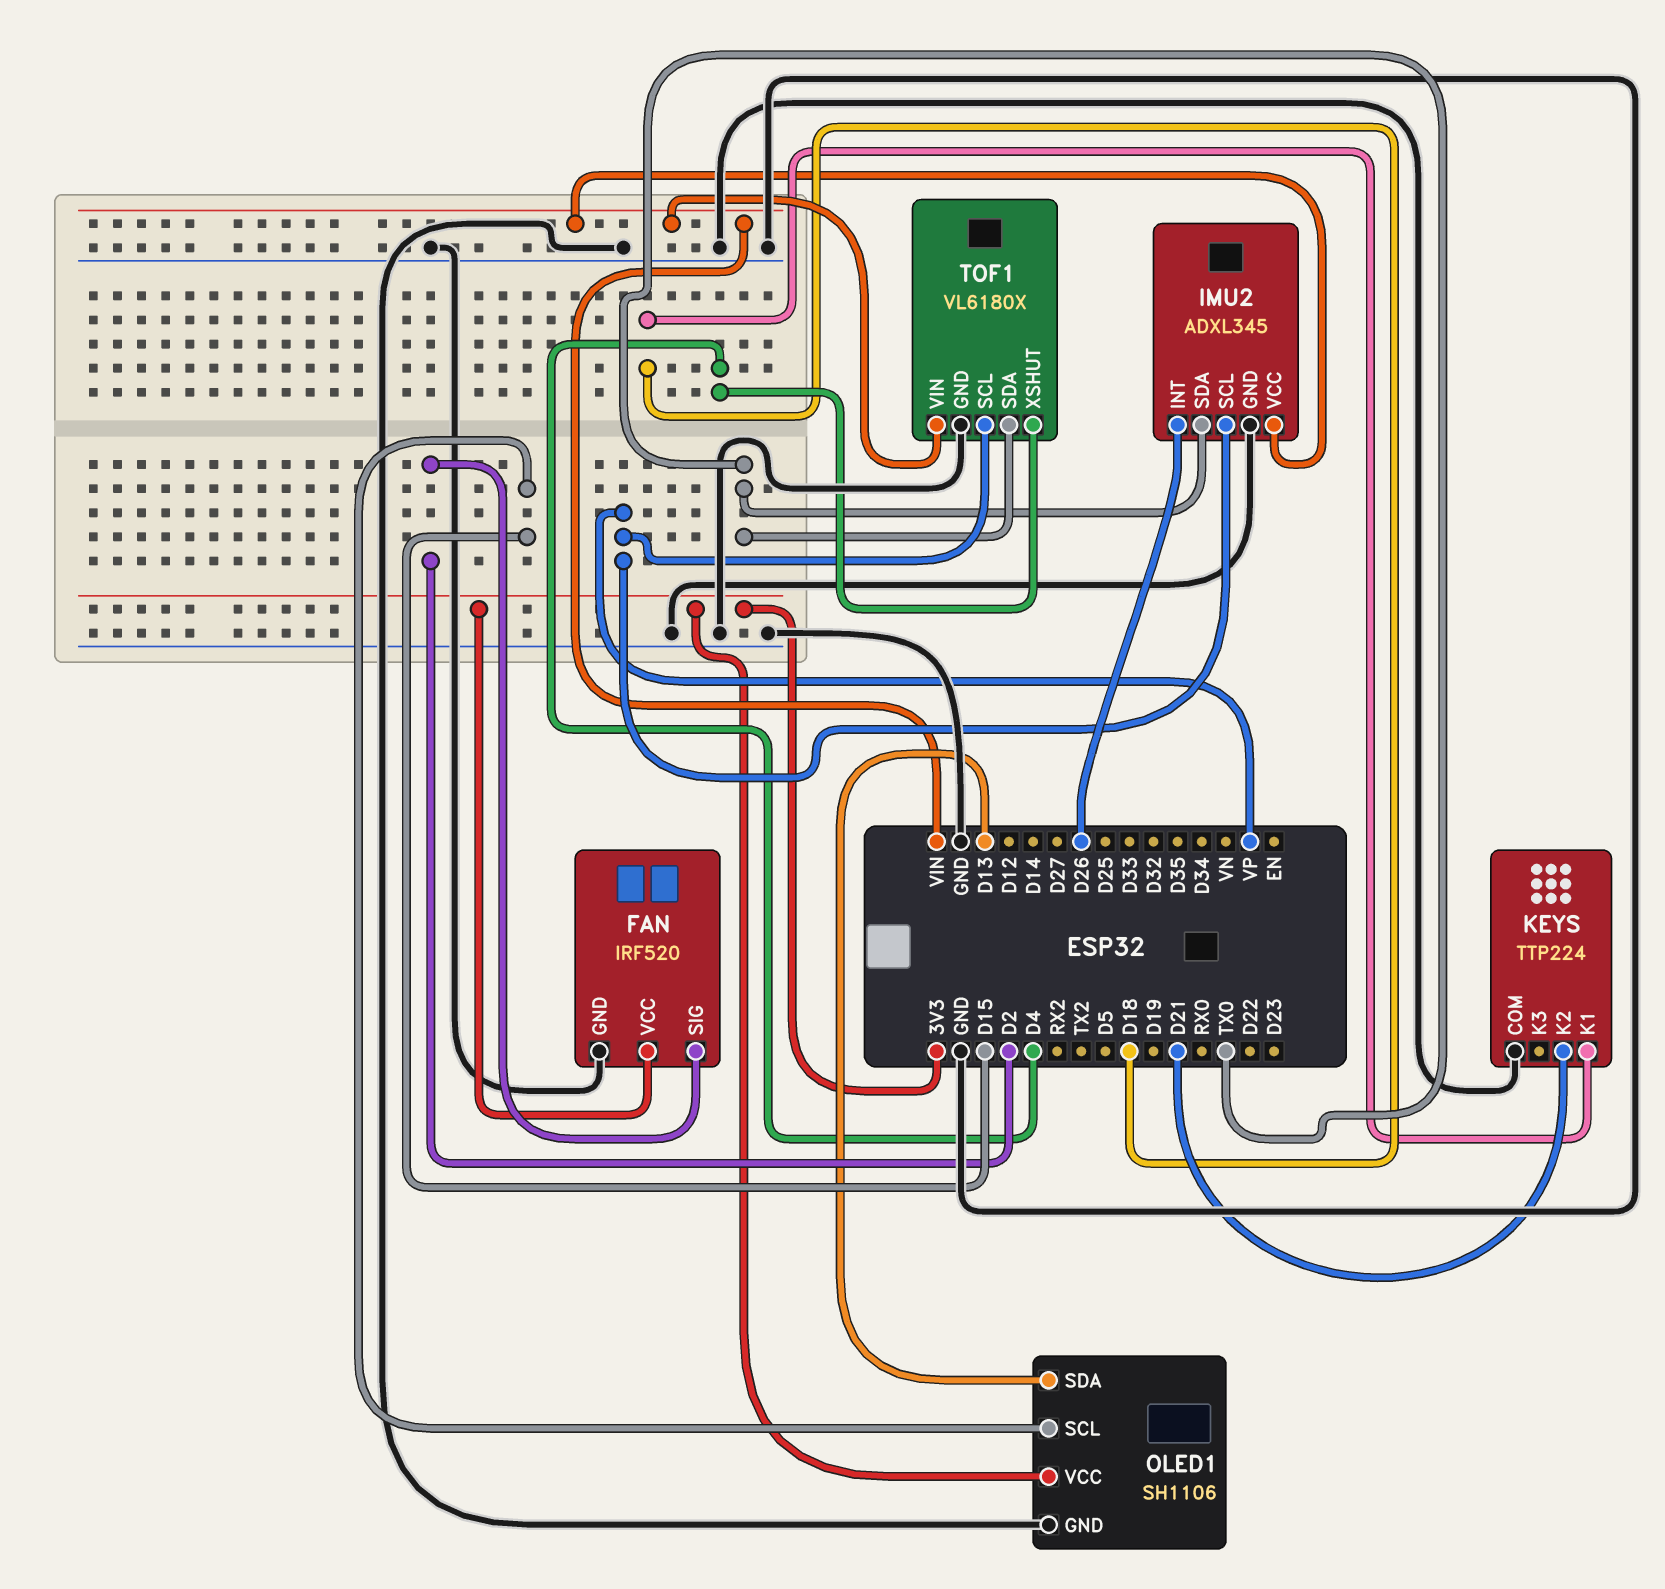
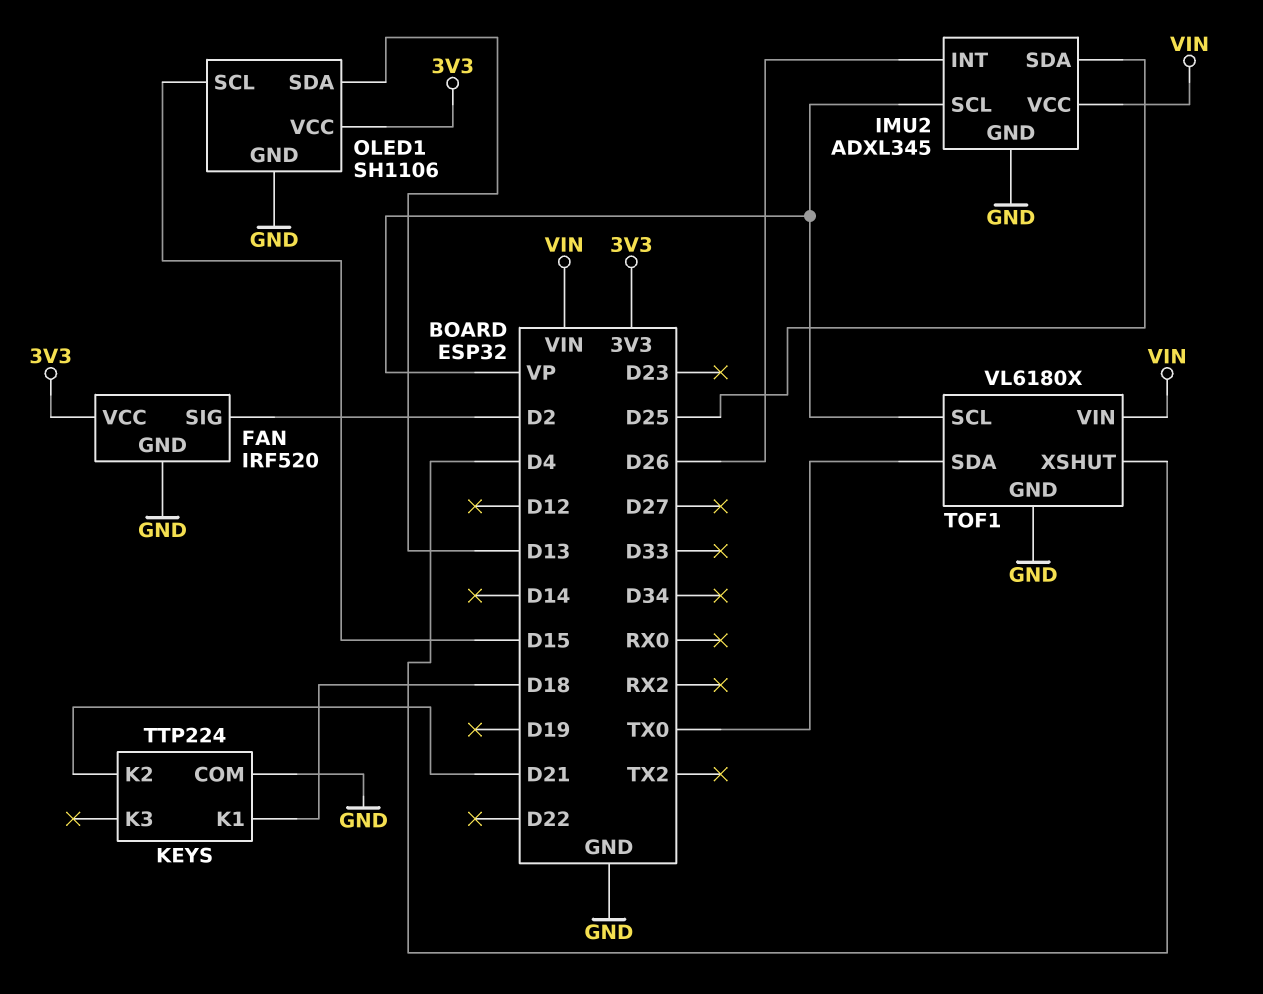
IMU2 pin SDA: TX0 -> D25

